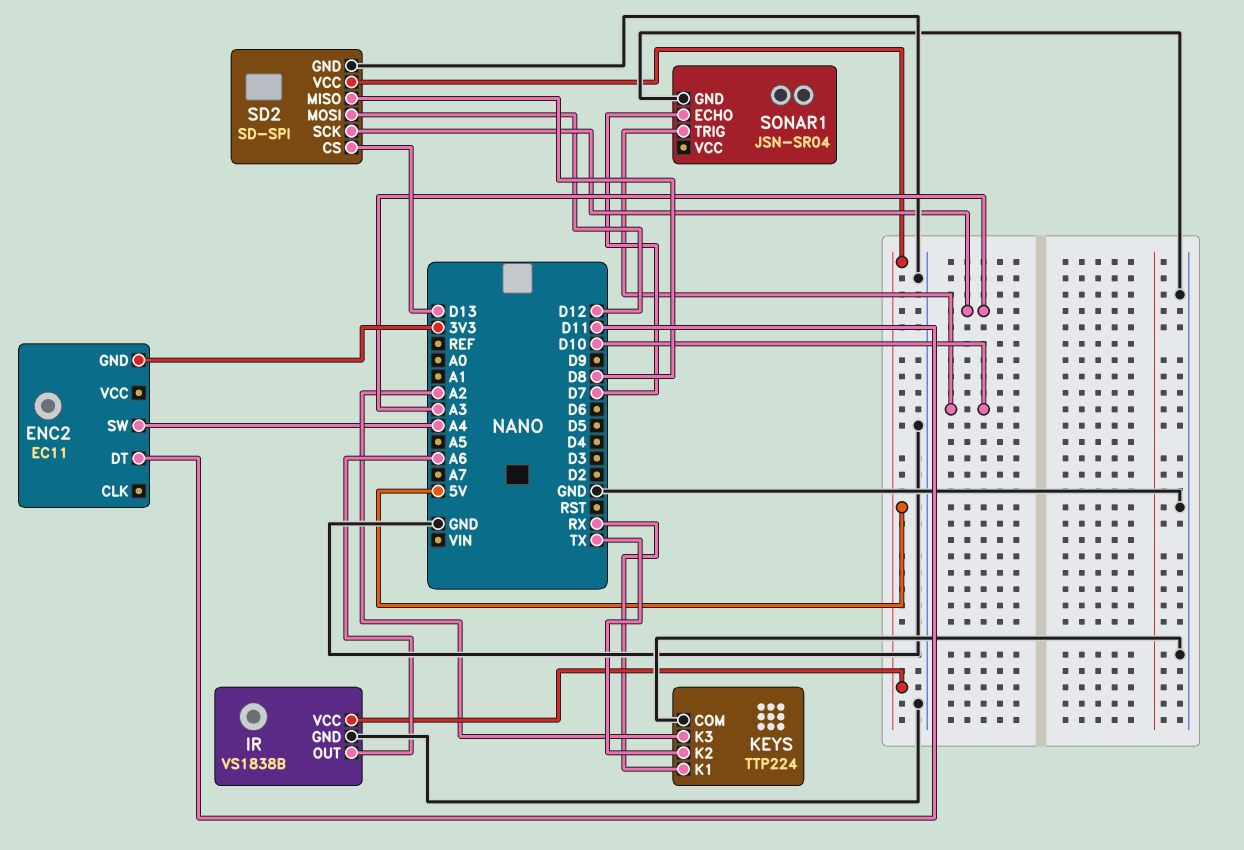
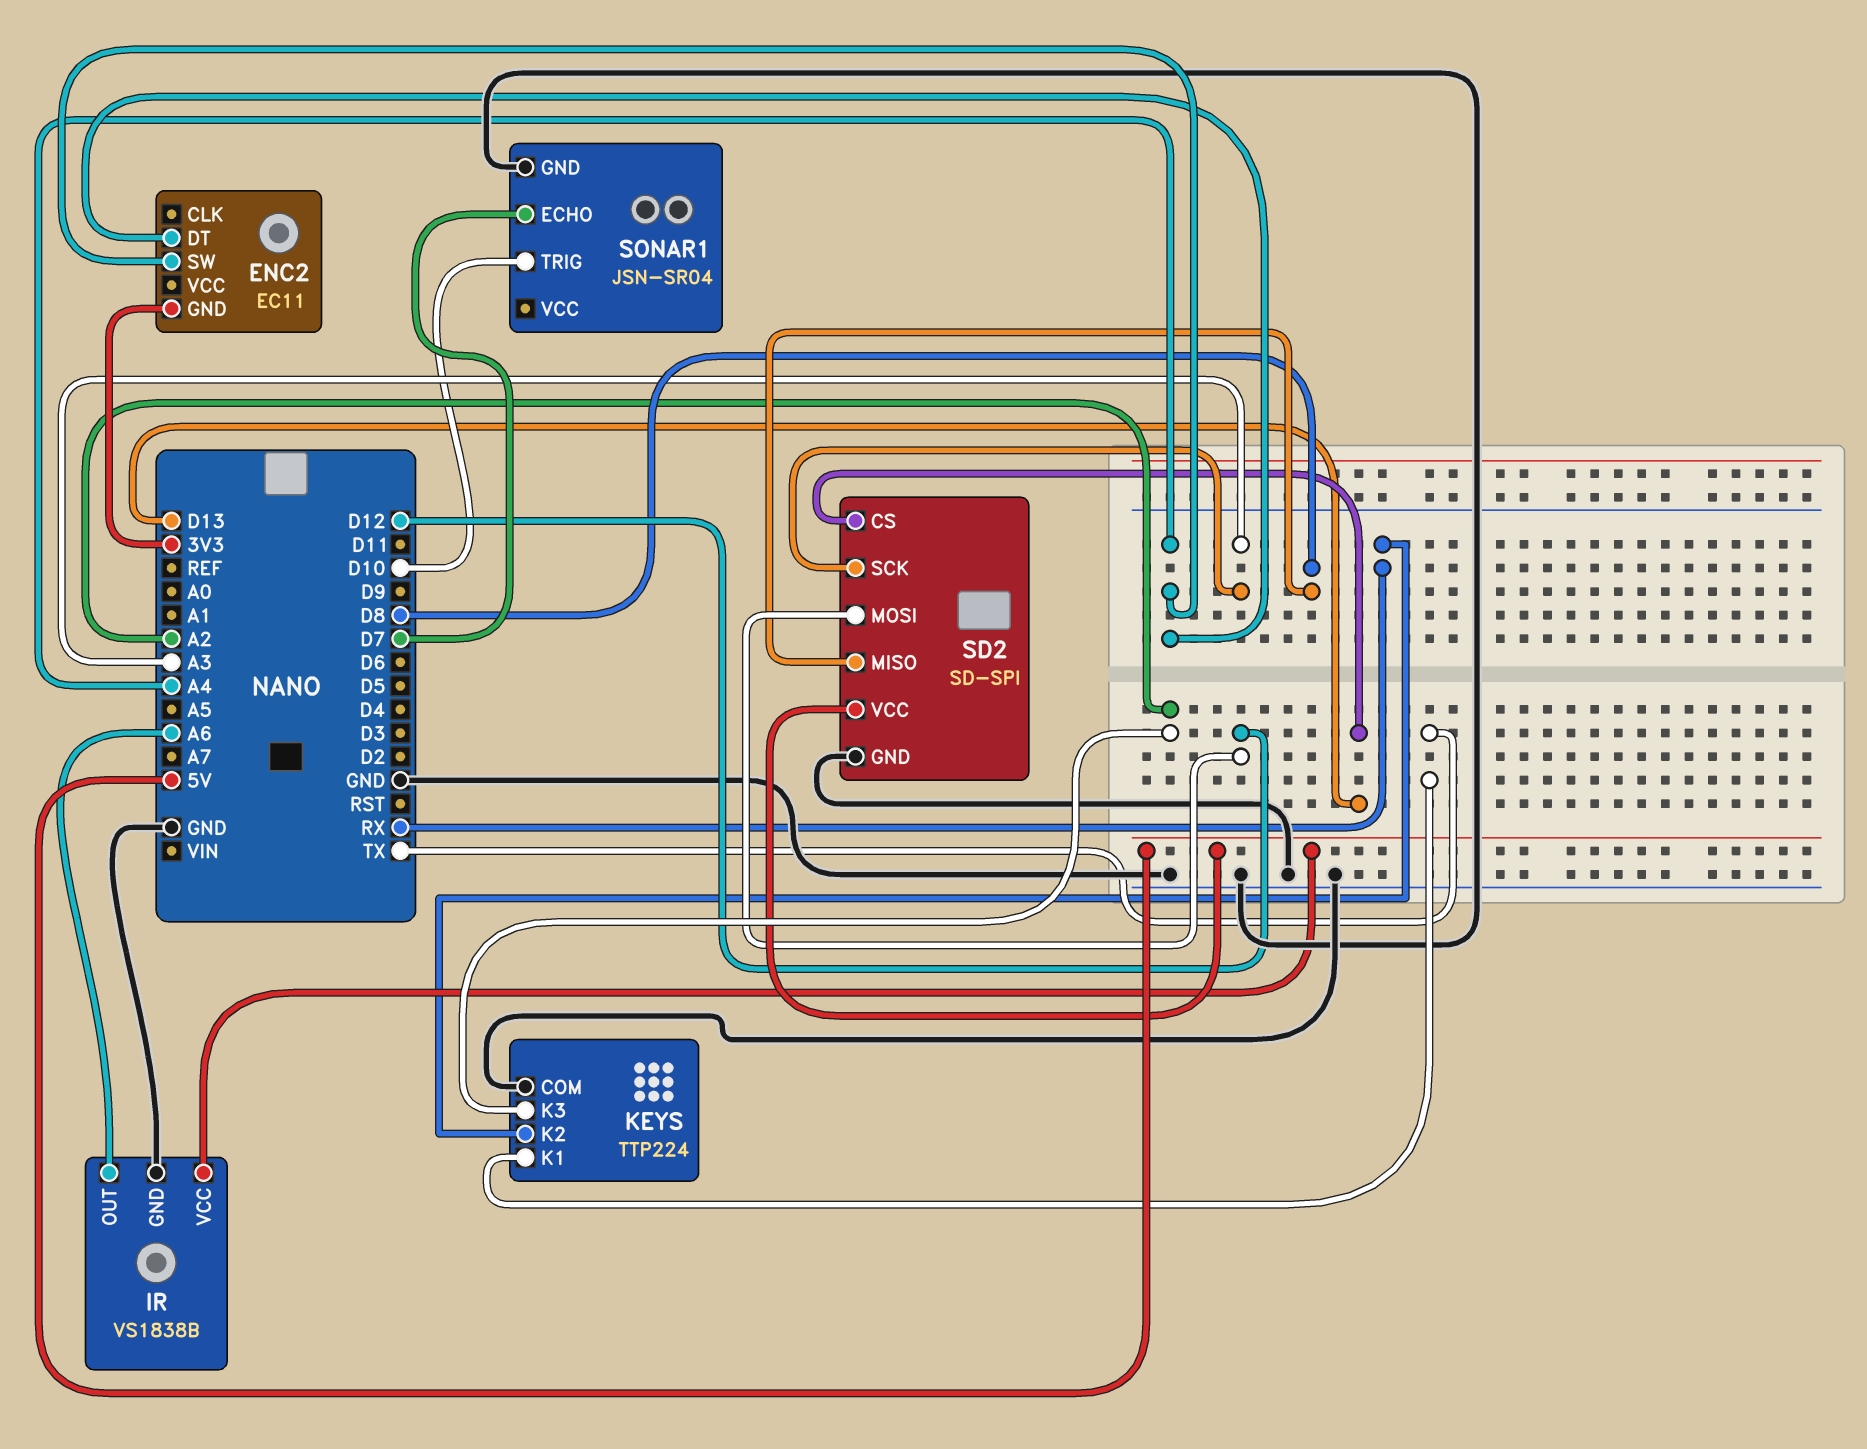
ENC2 pin DT: D11 -> A4
KEYS pin K1: RX -> TX
KEYS pin K2: TX -> RX

